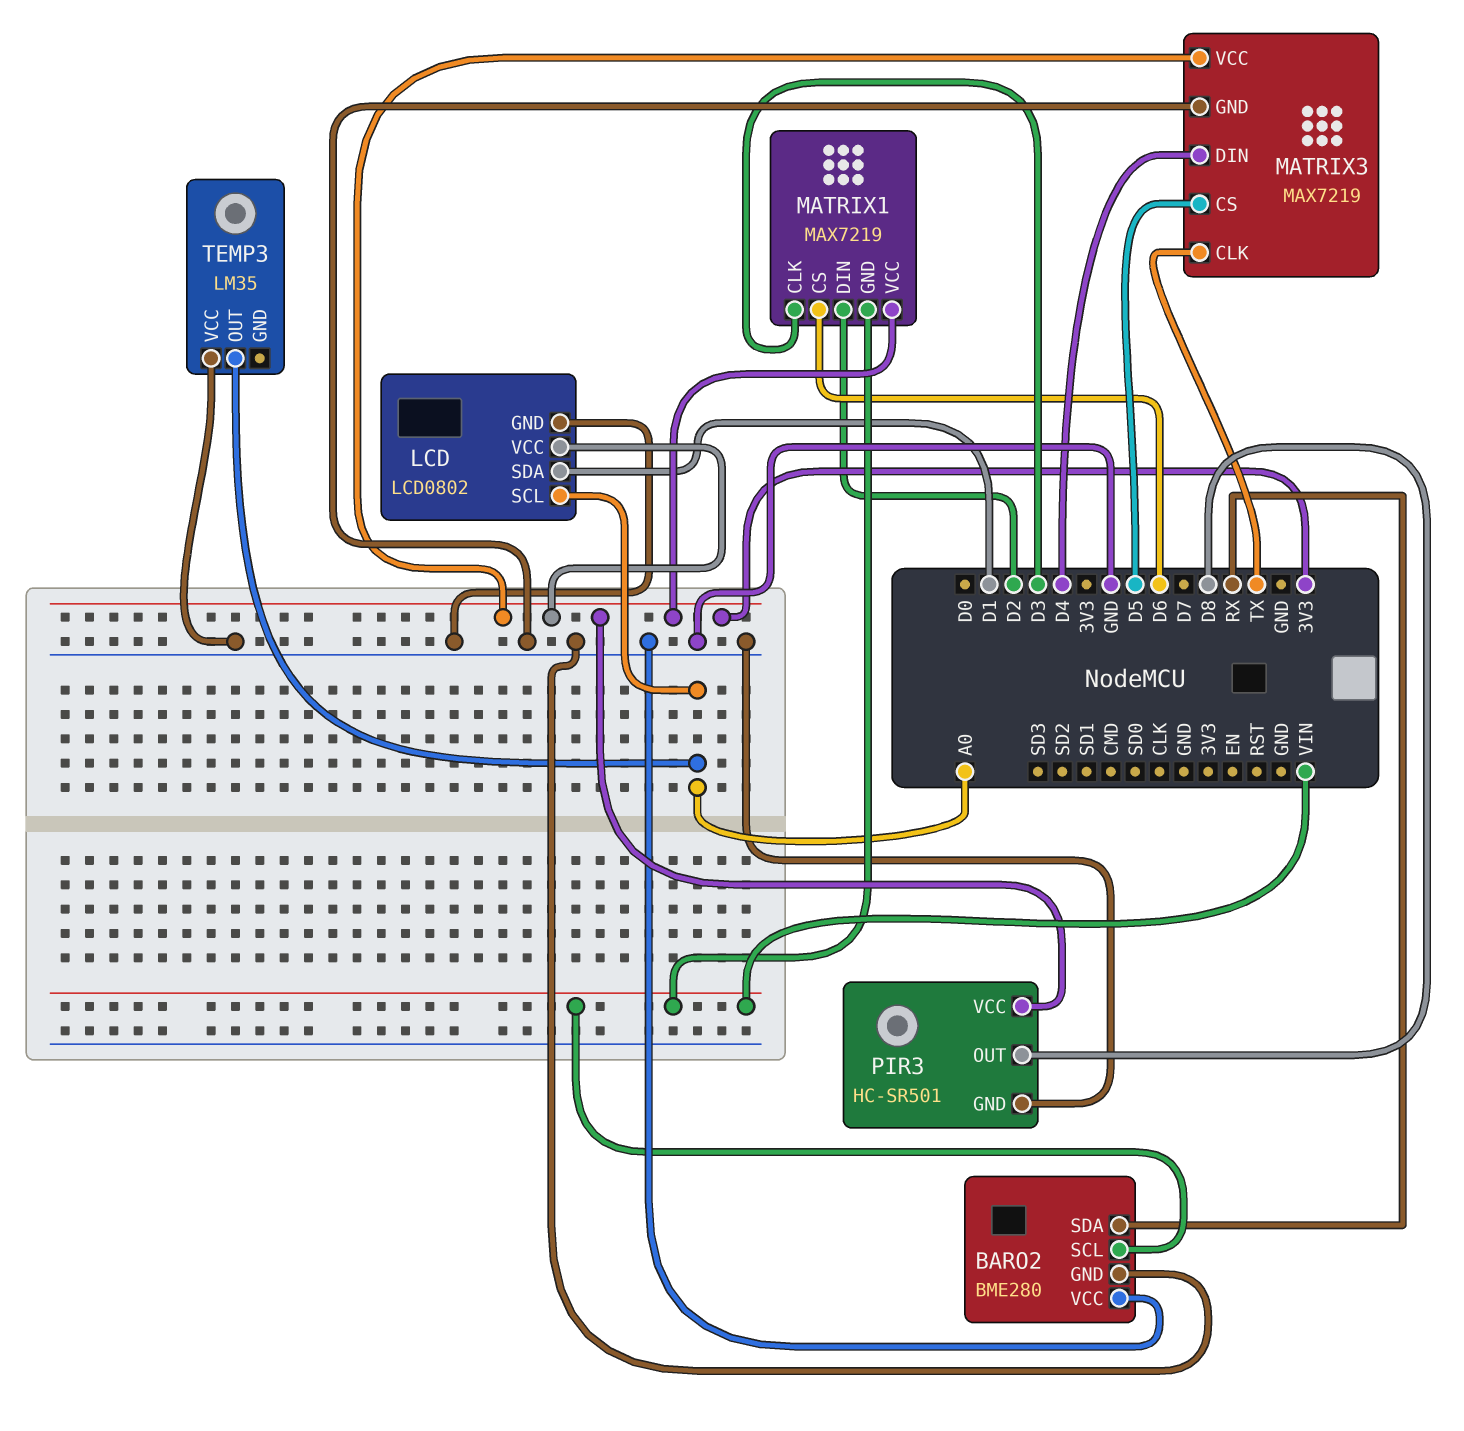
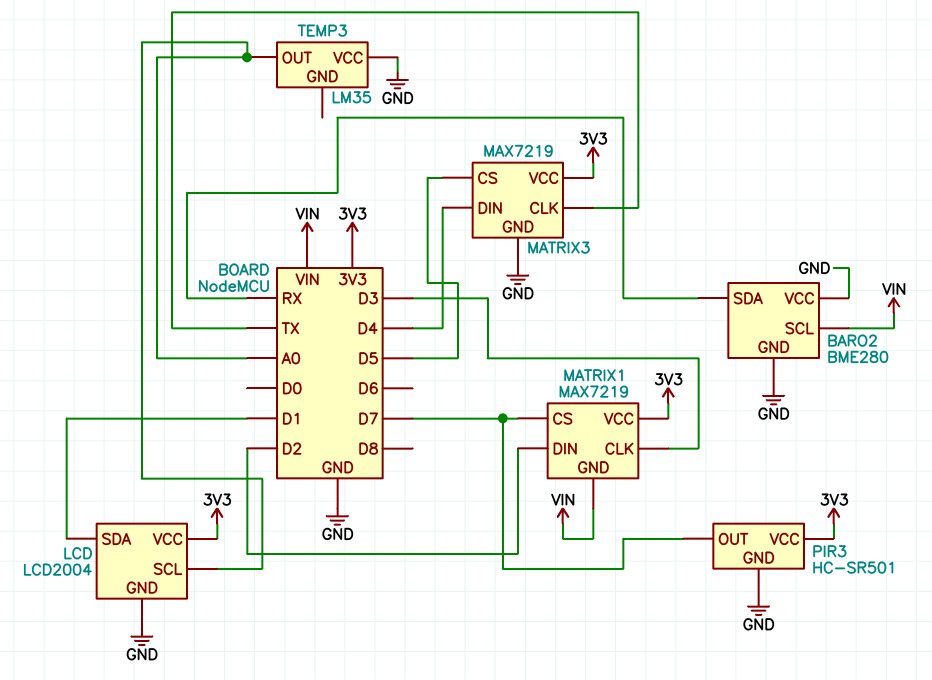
LCD: LCD0802 -> LCD2004
MATRIX1 pin CS: D6 -> D7
PIR3 pin OUT: D8 -> D7

